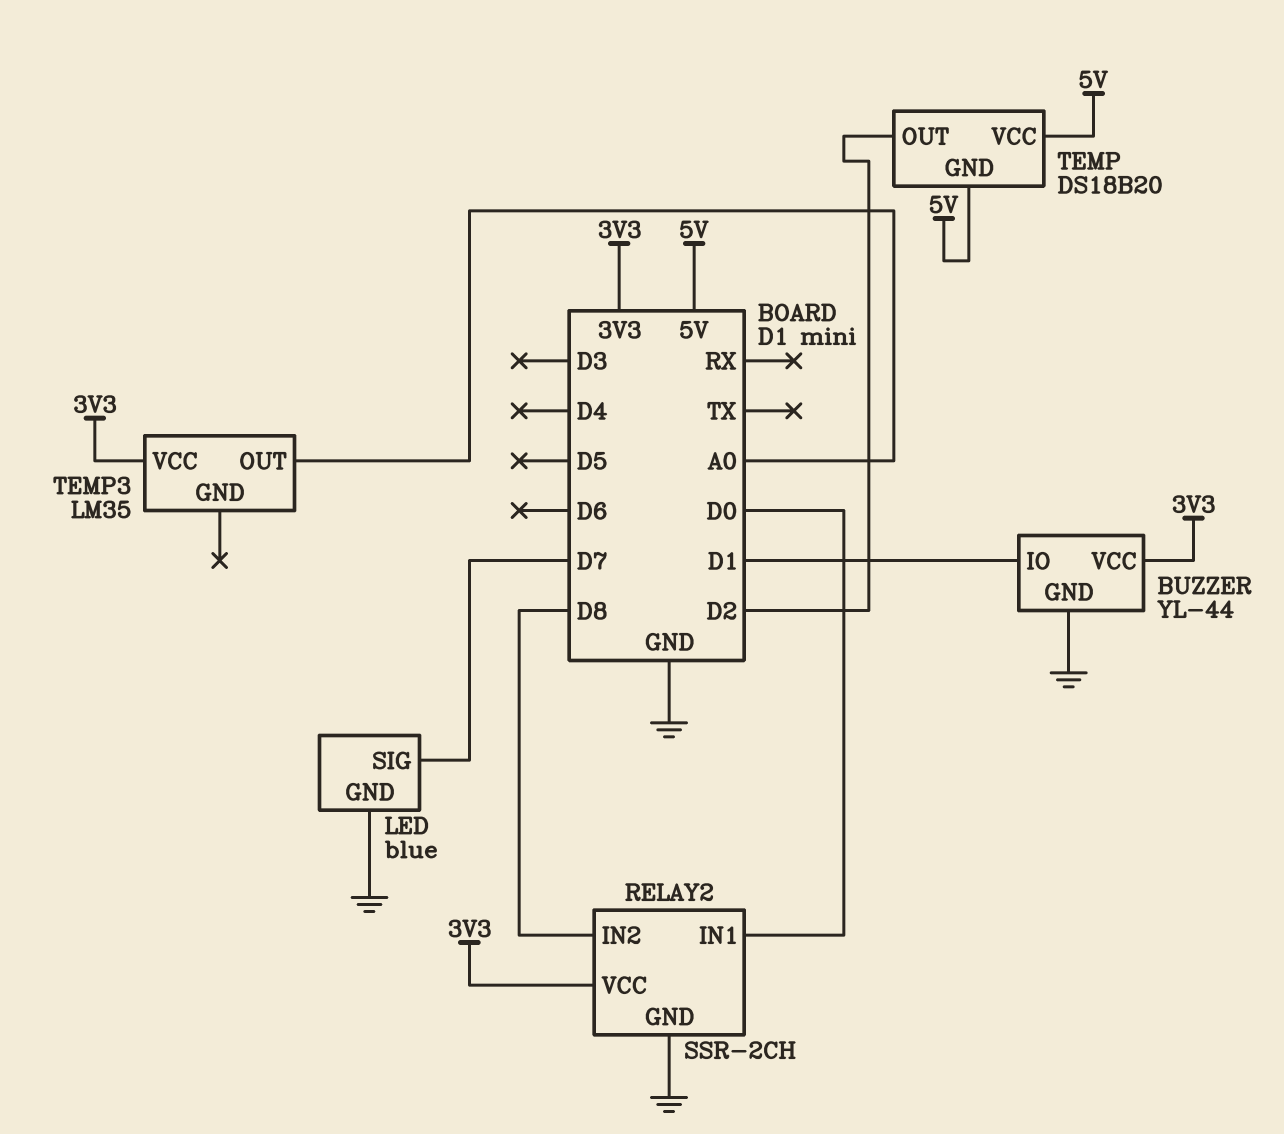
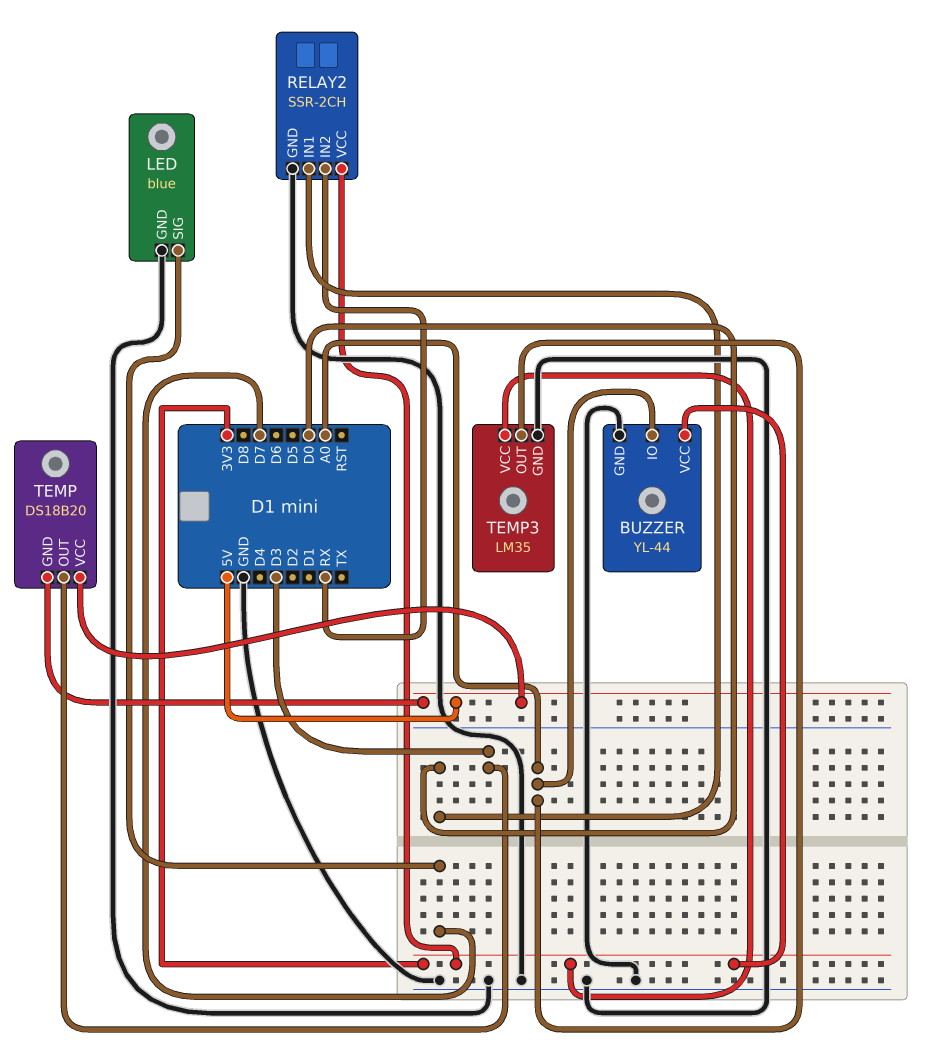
BUZZER pin IO: D1 -> A0
RELAY2 pin IN2: D8 -> RX
TEMP pin OUT: D2 -> D3
TEMP3 pin GND: none -> GND

